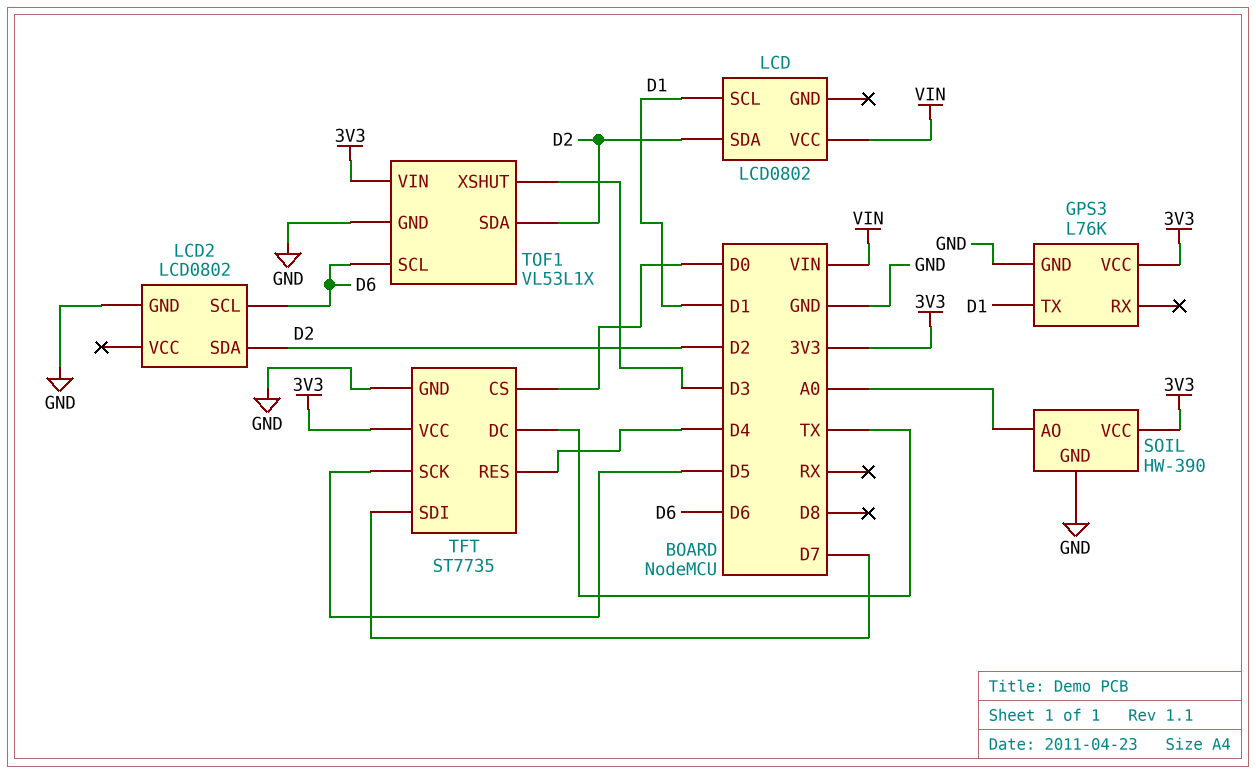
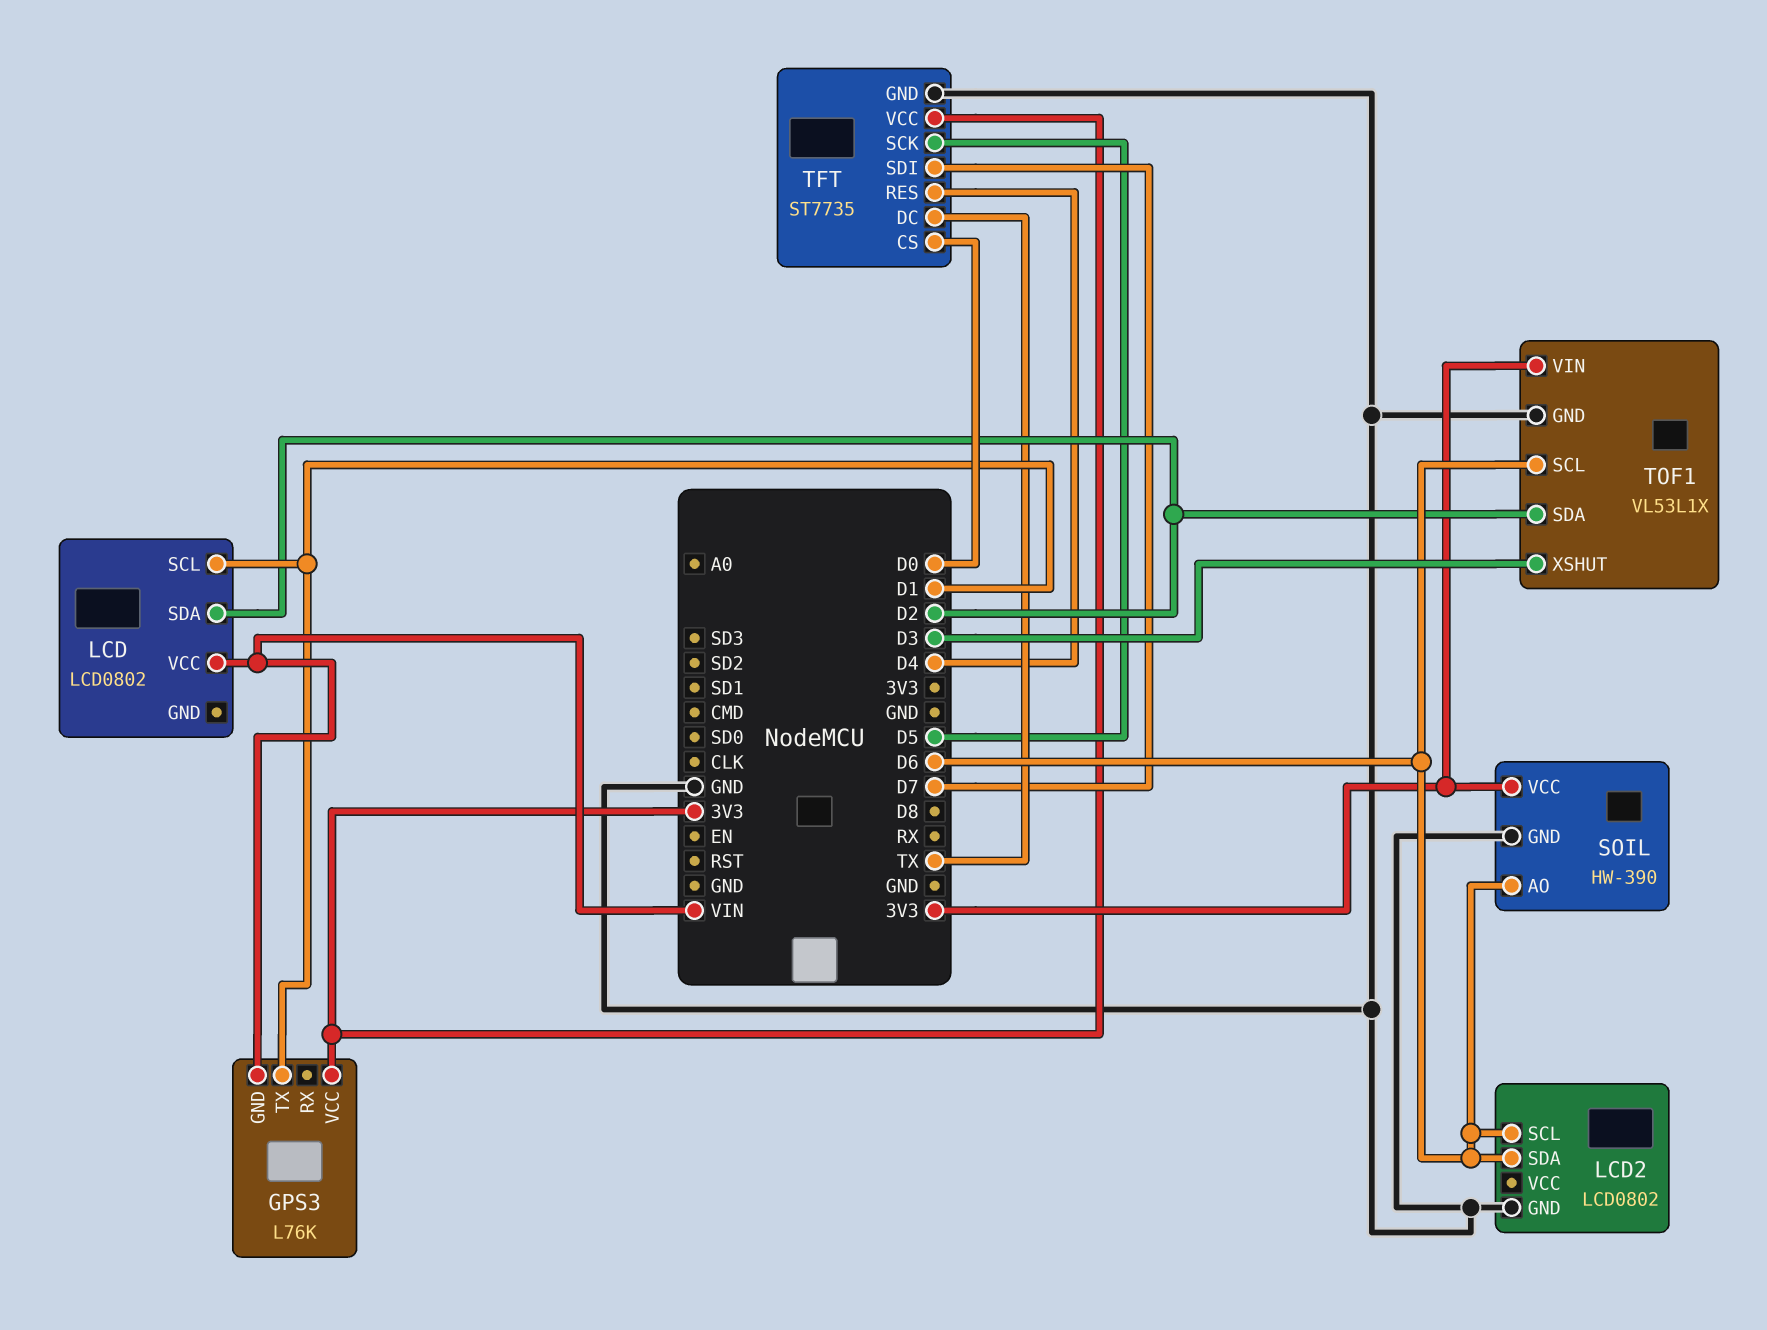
GPS3 pin GND: GND -> VIN
LCD2 pin SDA: D2 -> D6
SOIL pin AO: A0 -> D6

